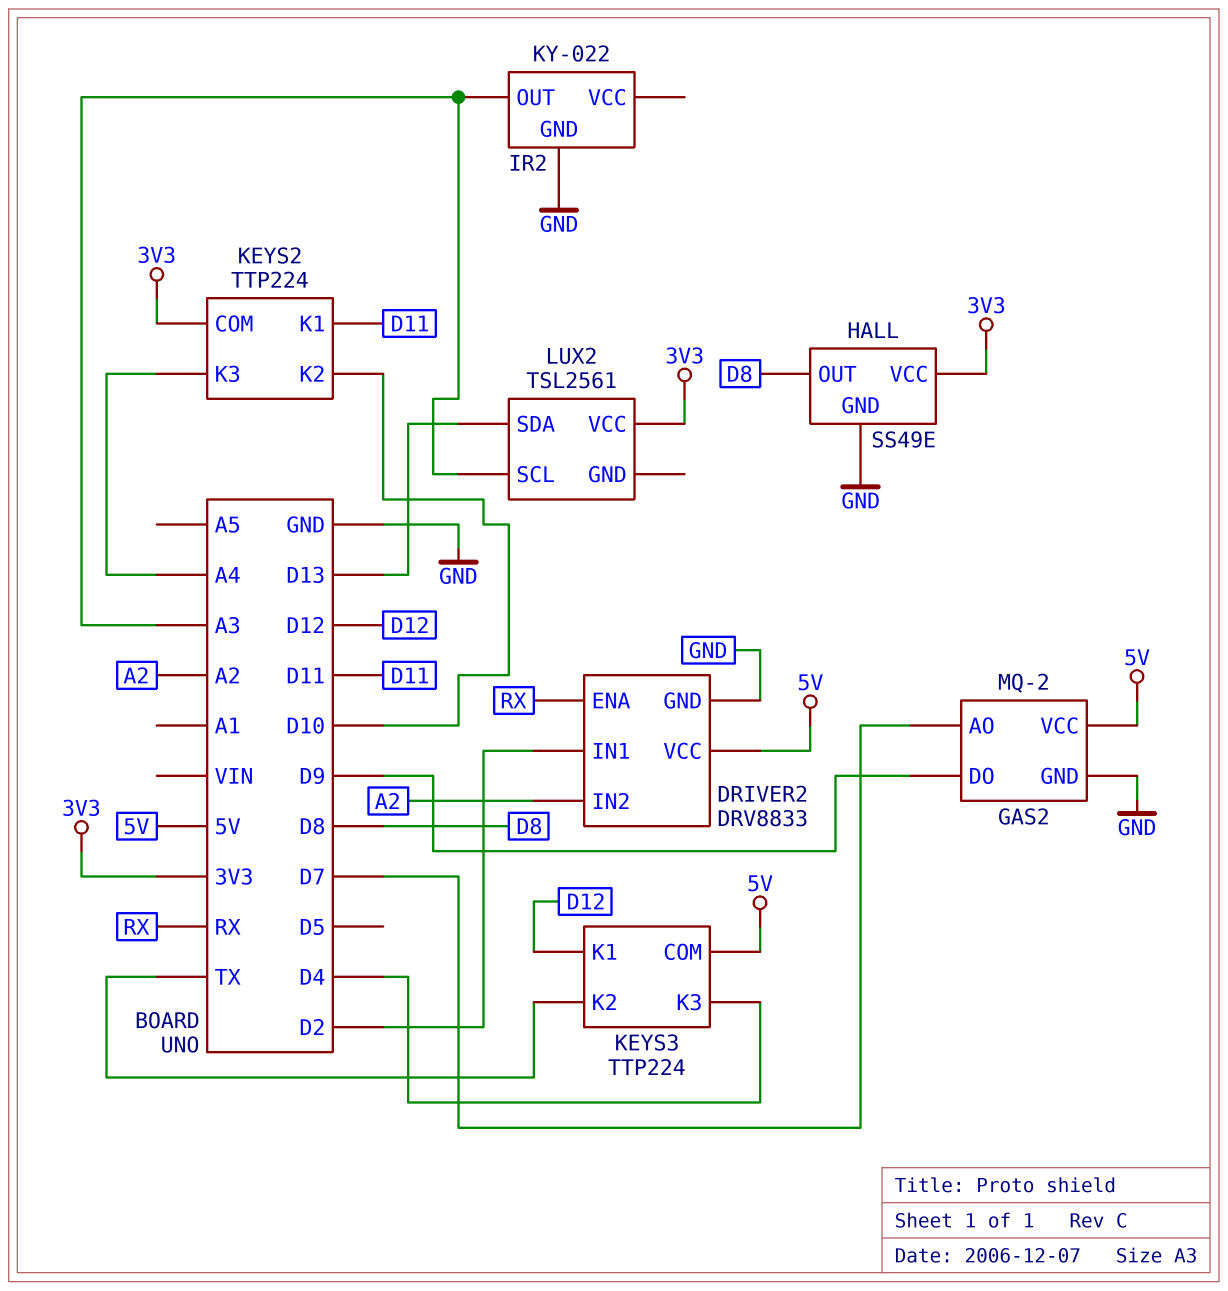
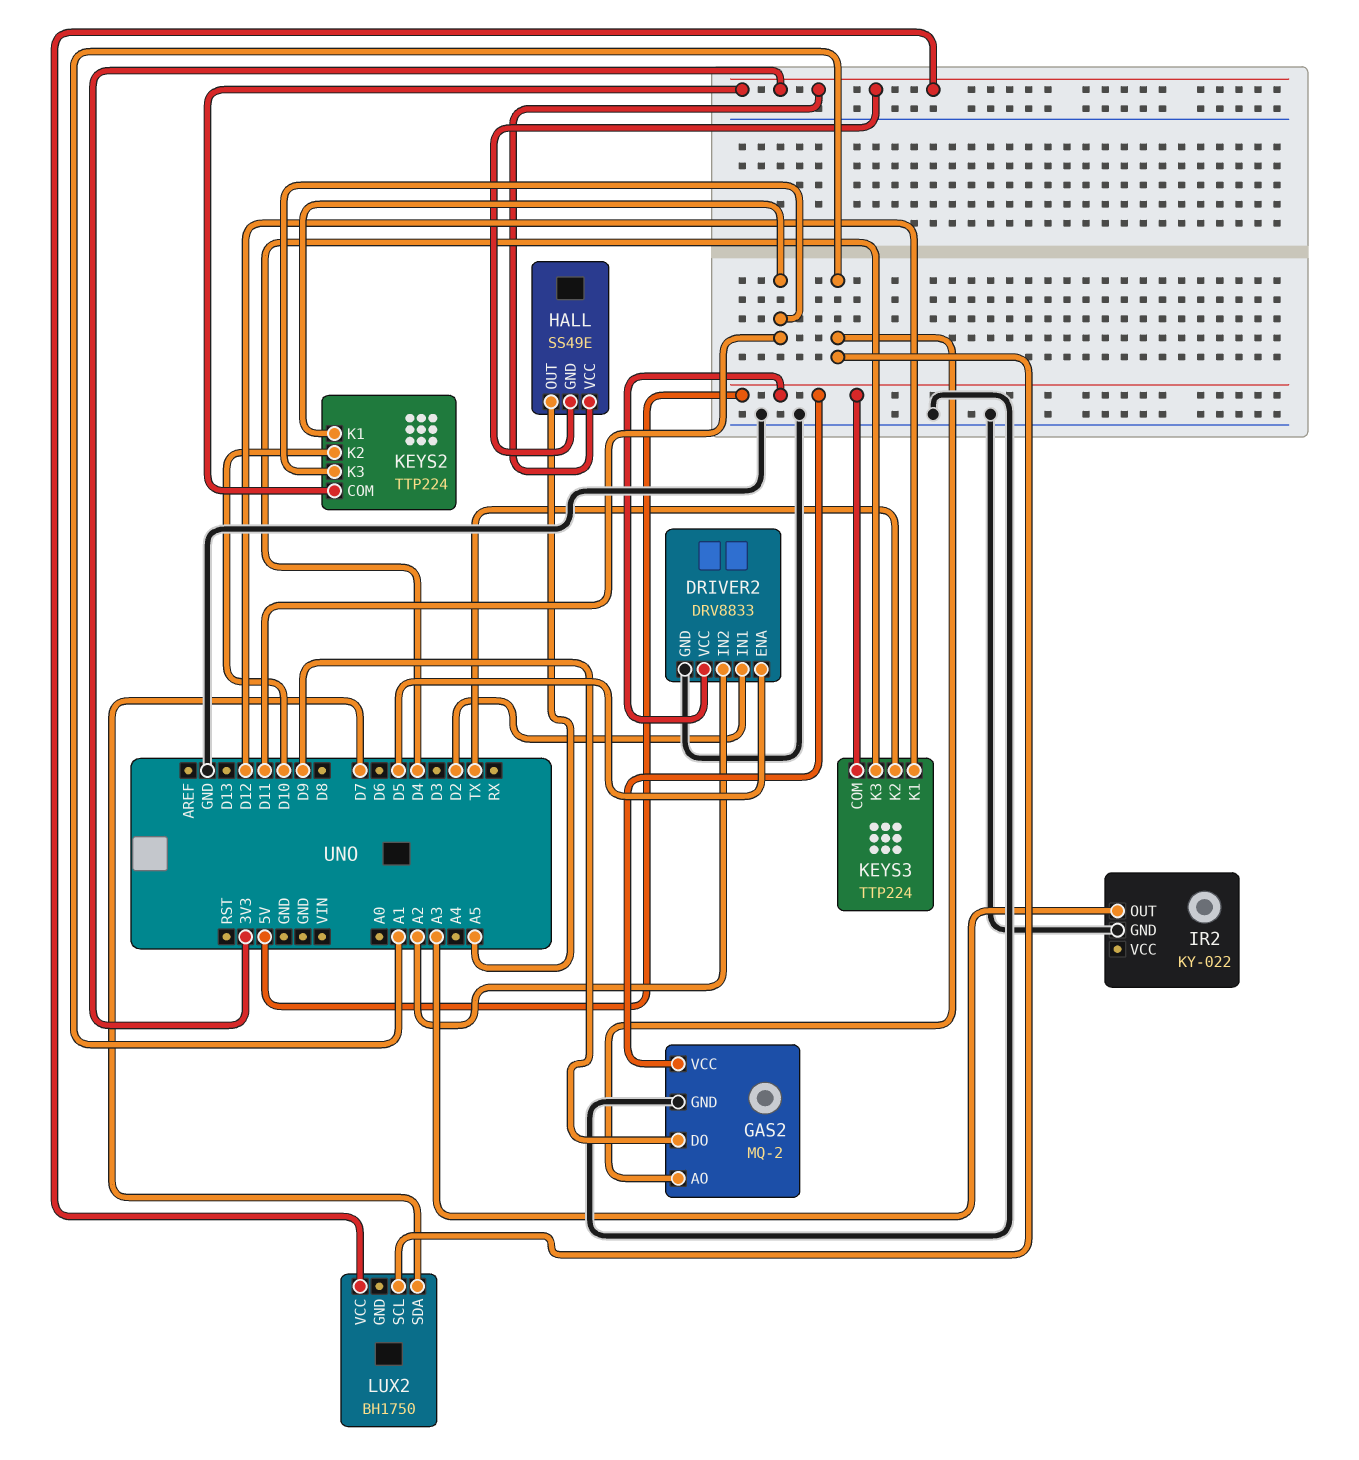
DRIVER2 pin ENA: RX -> D5
GAS2 pin AO: D7 -> A1
HALL pin GND: GND -> 3V3
HALL pin OUT: D8 -> A5
KEYS2 pin K3: A4 -> D11
LUX2: TSL2561 -> BH1750
LUX2 pin SCL: A3 -> A1
LUX2 pin SDA: D13 -> D7

